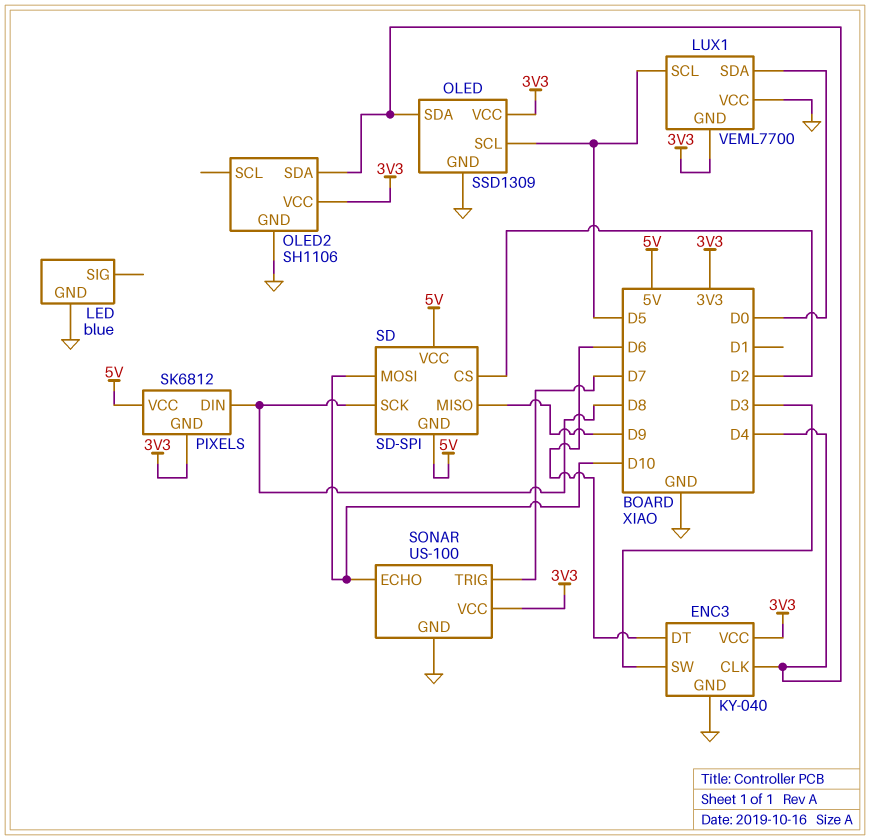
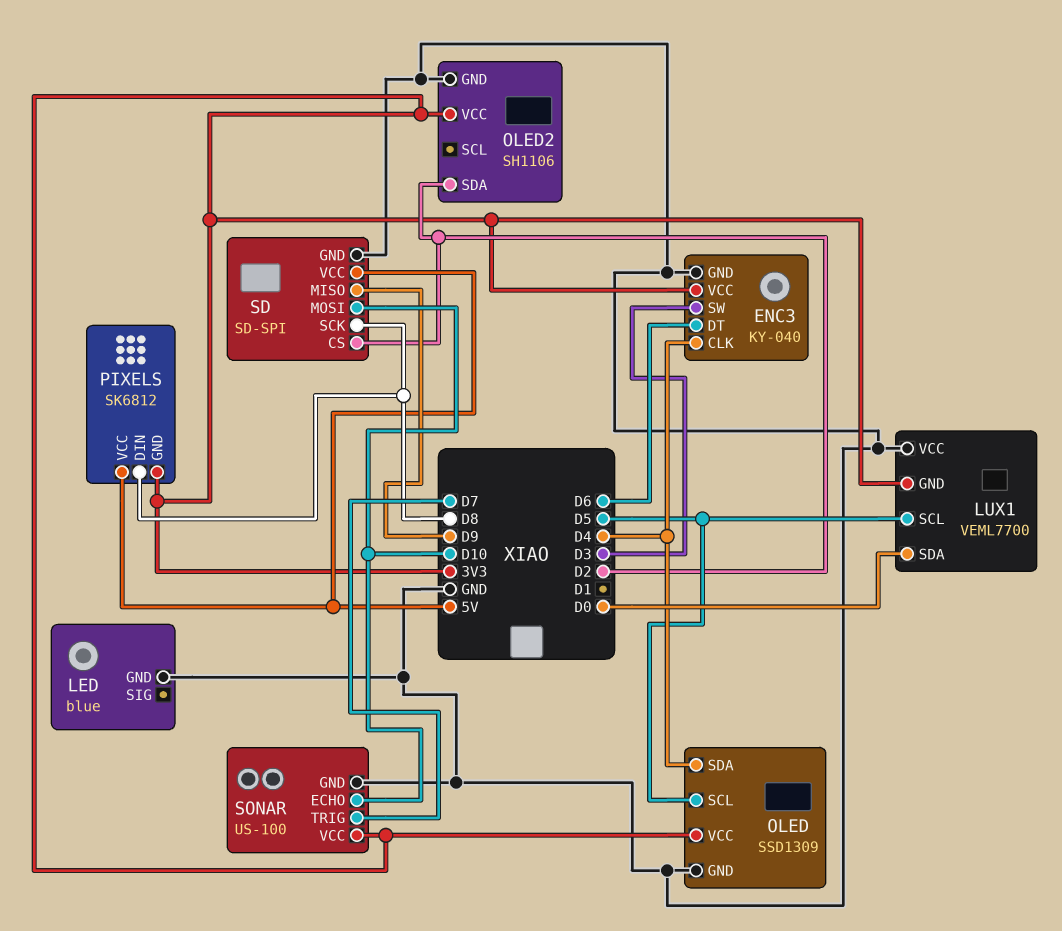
OLED2 pin SDA: D4 -> D2
SD pin GND: 5V -> GND

